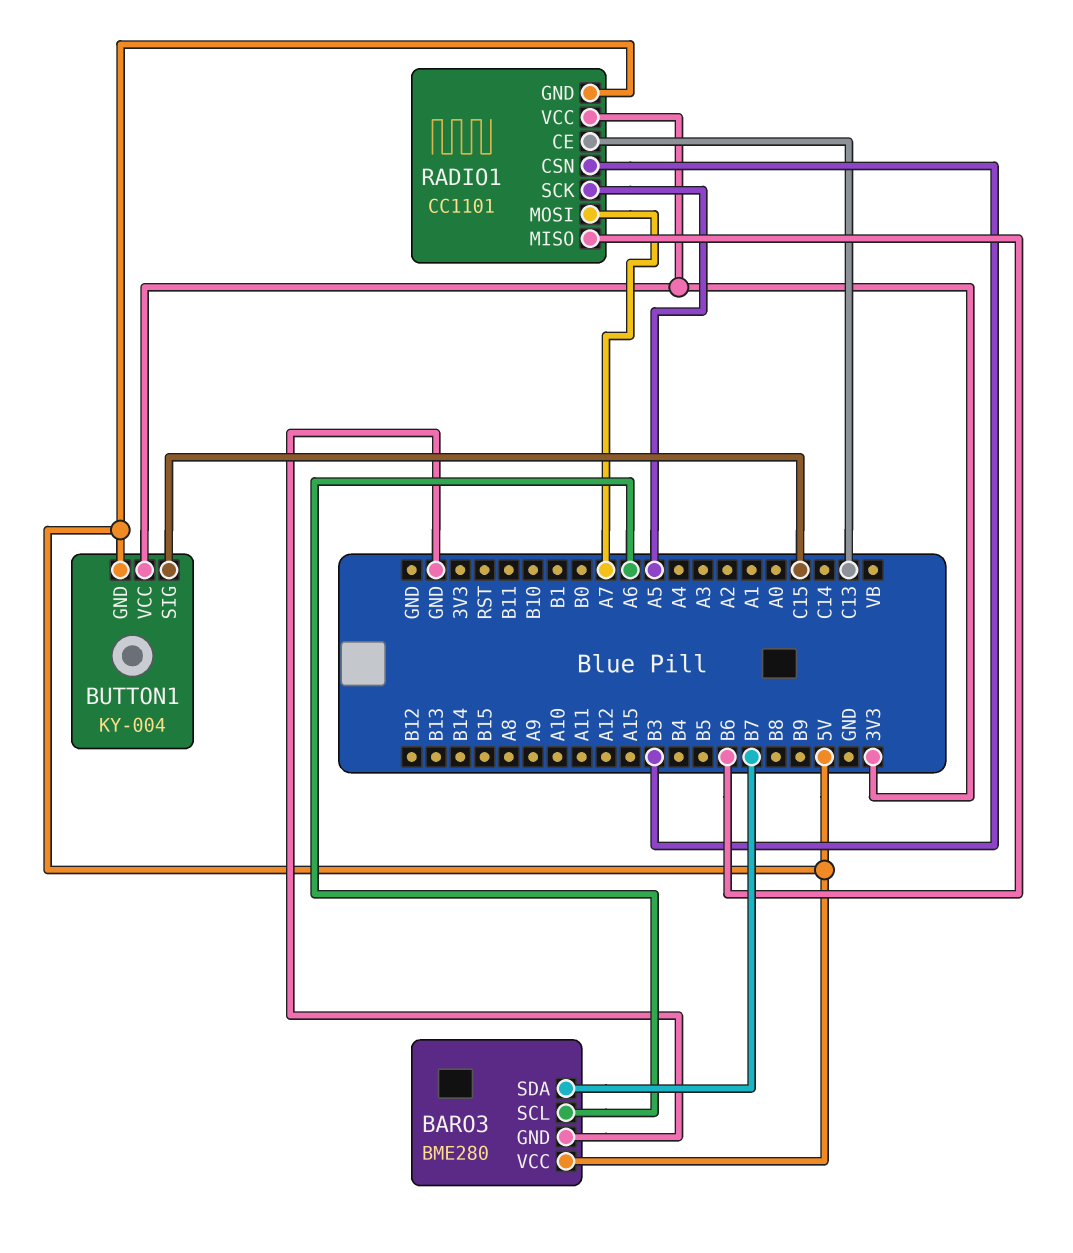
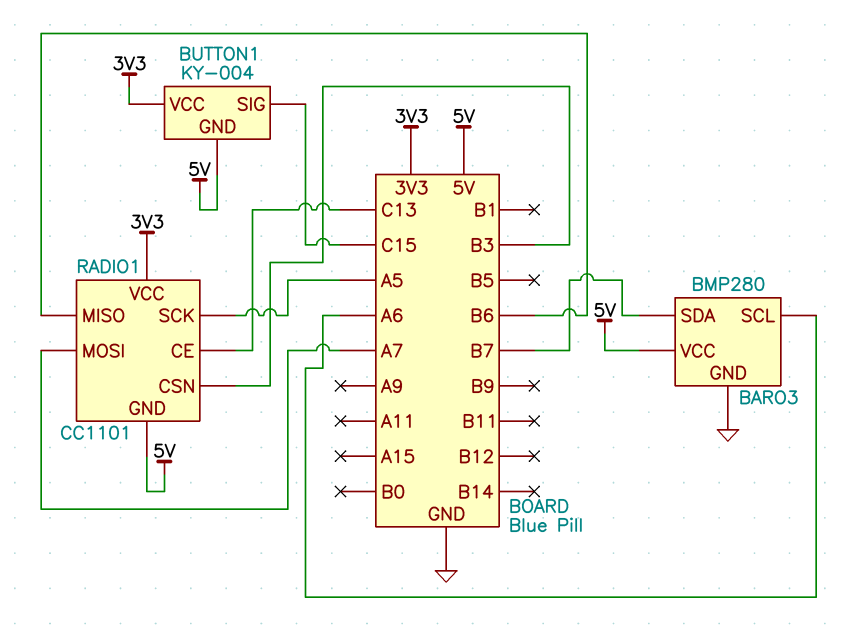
BARO3: BME280 -> BMP280

